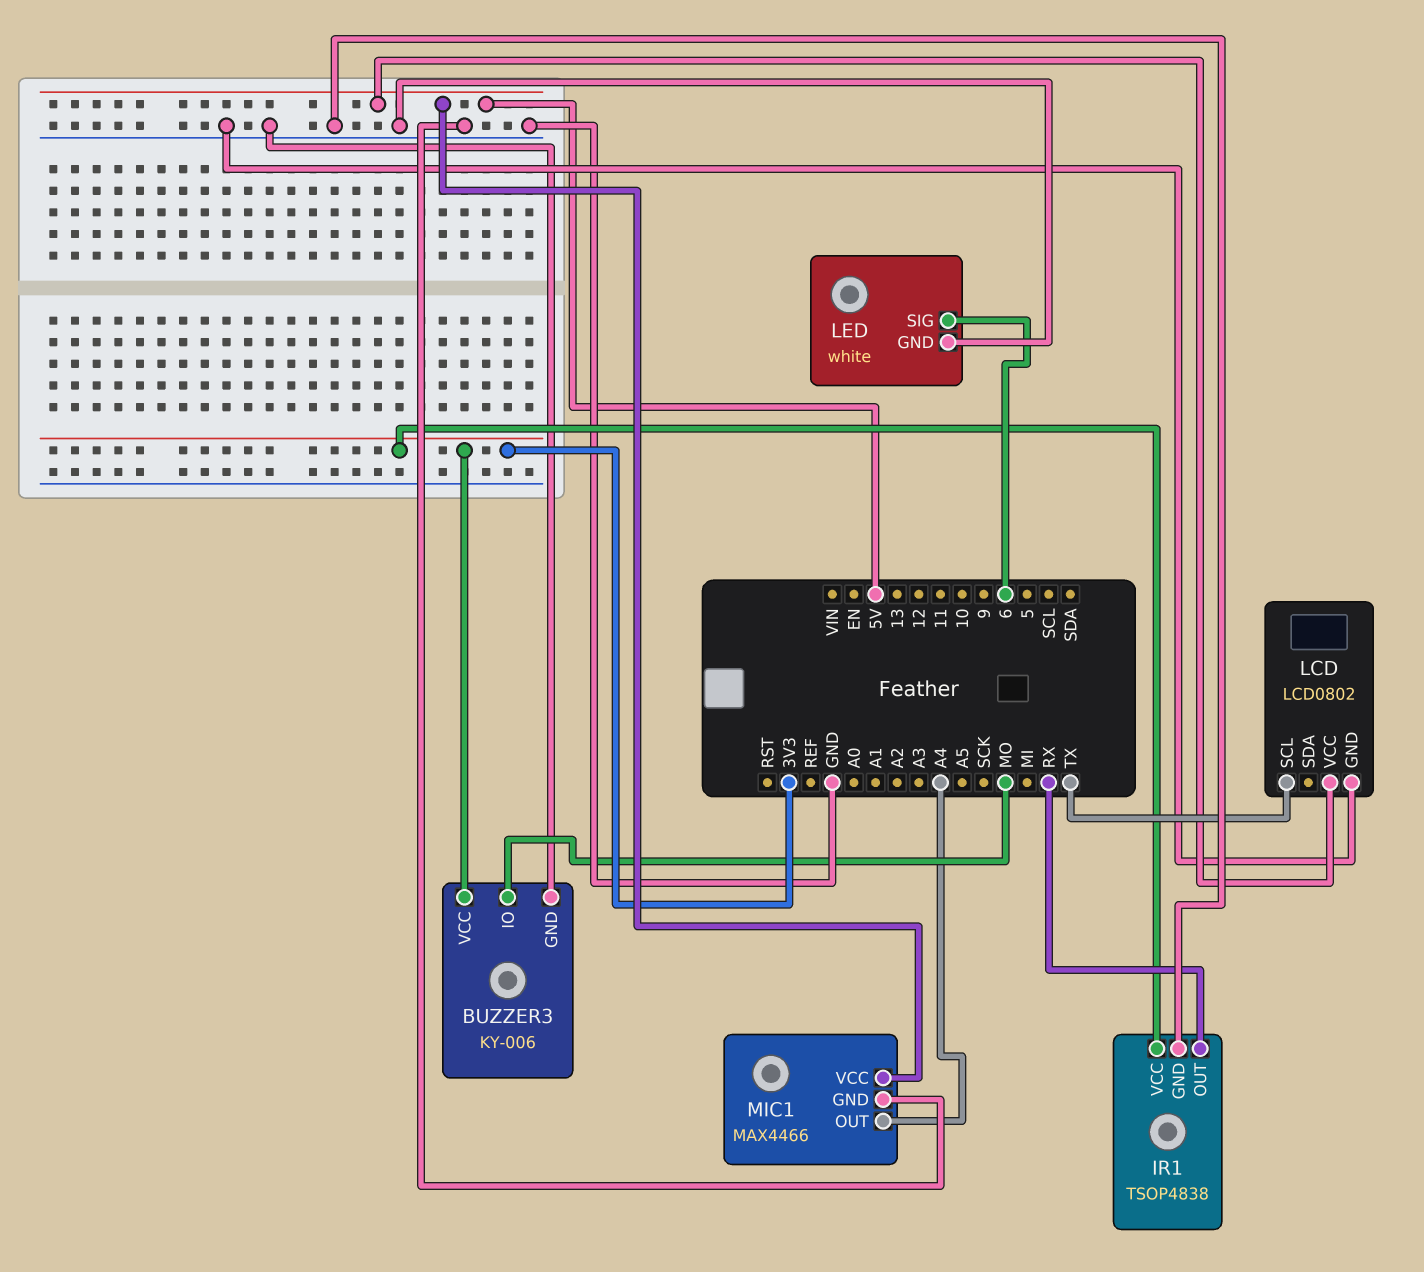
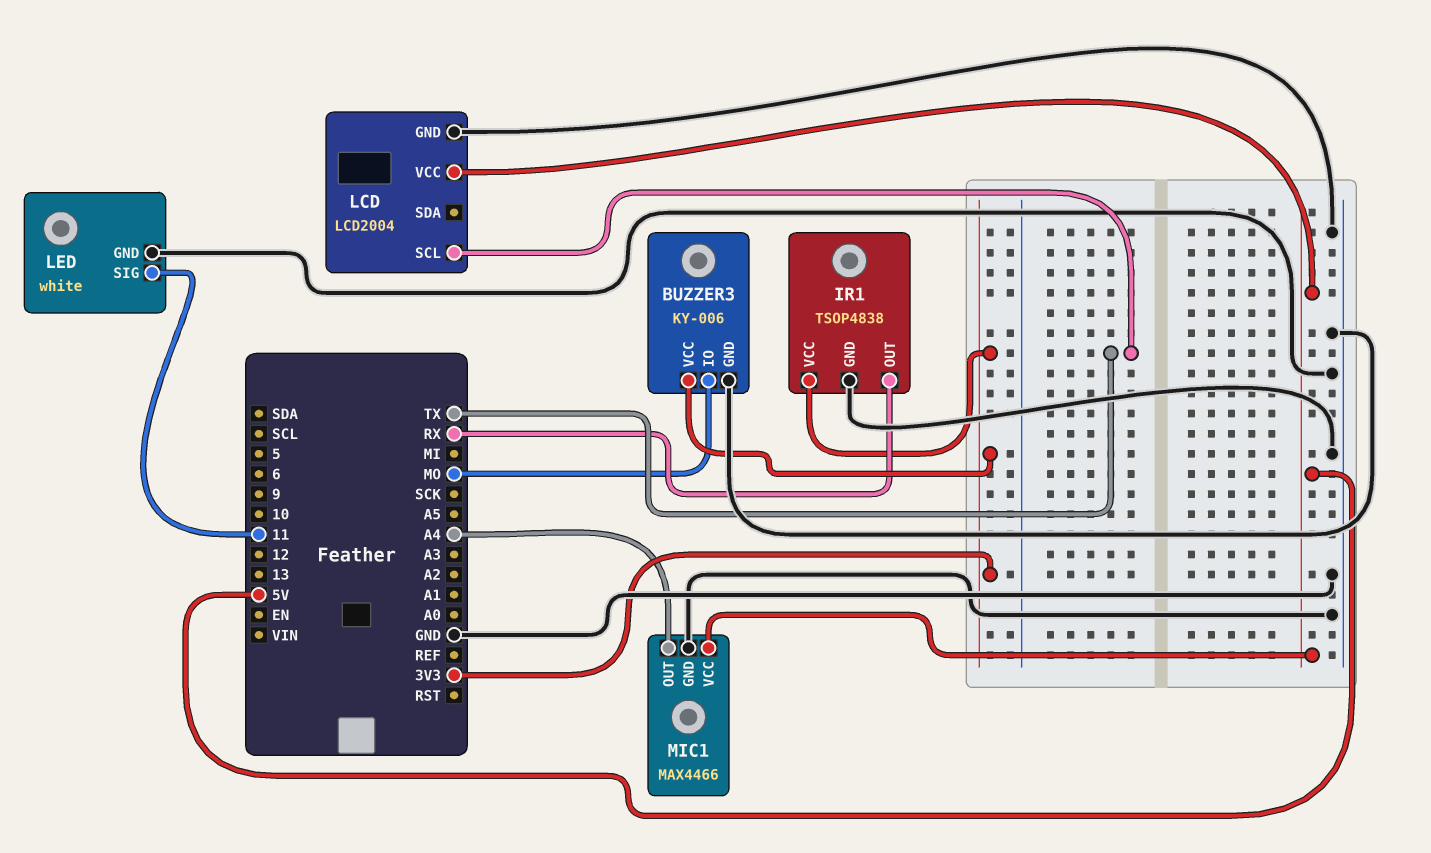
LCD: LCD0802 -> LCD2004
LED pin SIG: 6 -> 11

